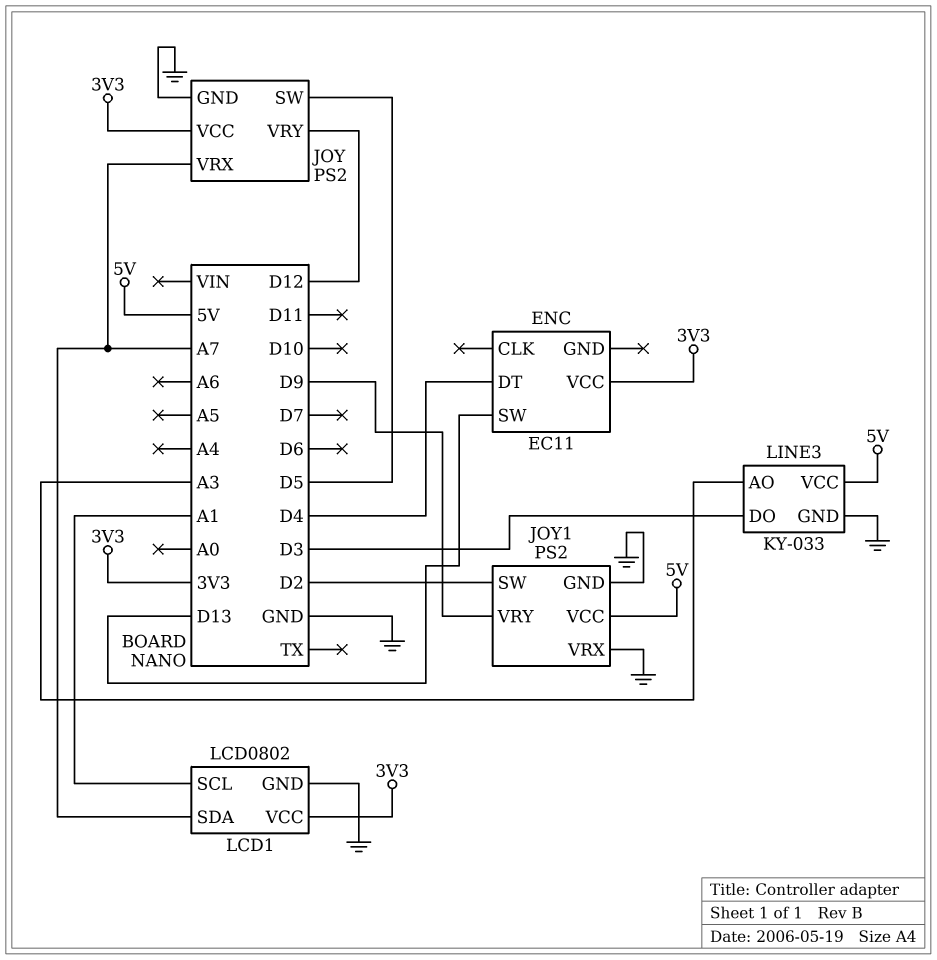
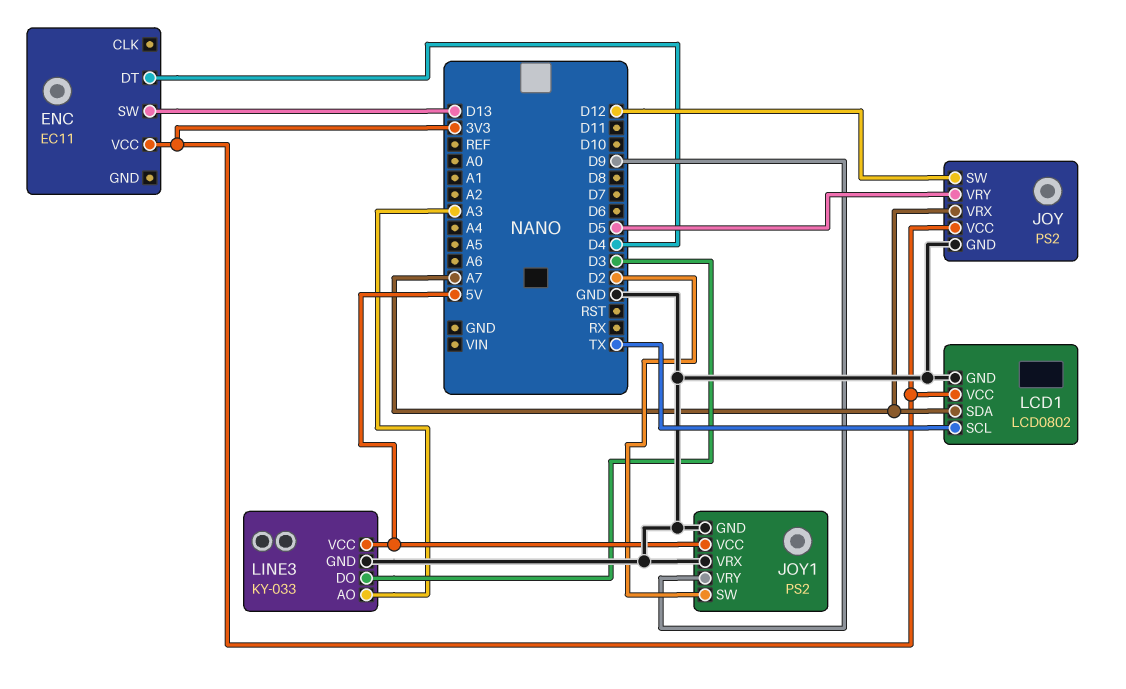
JOY pin SW: D5 -> D12
JOY pin VRY: D12 -> D5
LCD1 pin SCL: A1 -> TX

